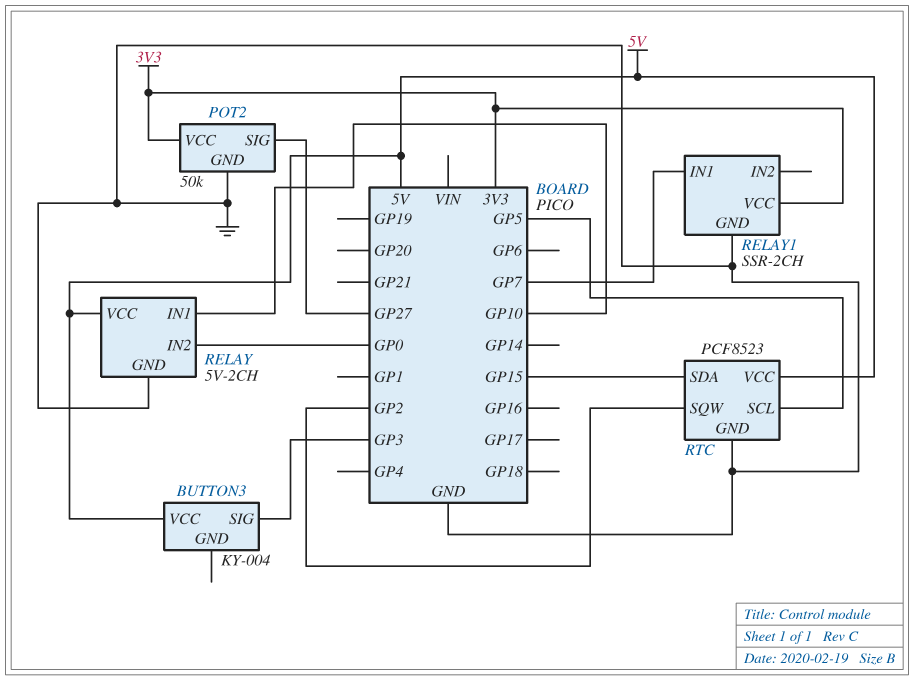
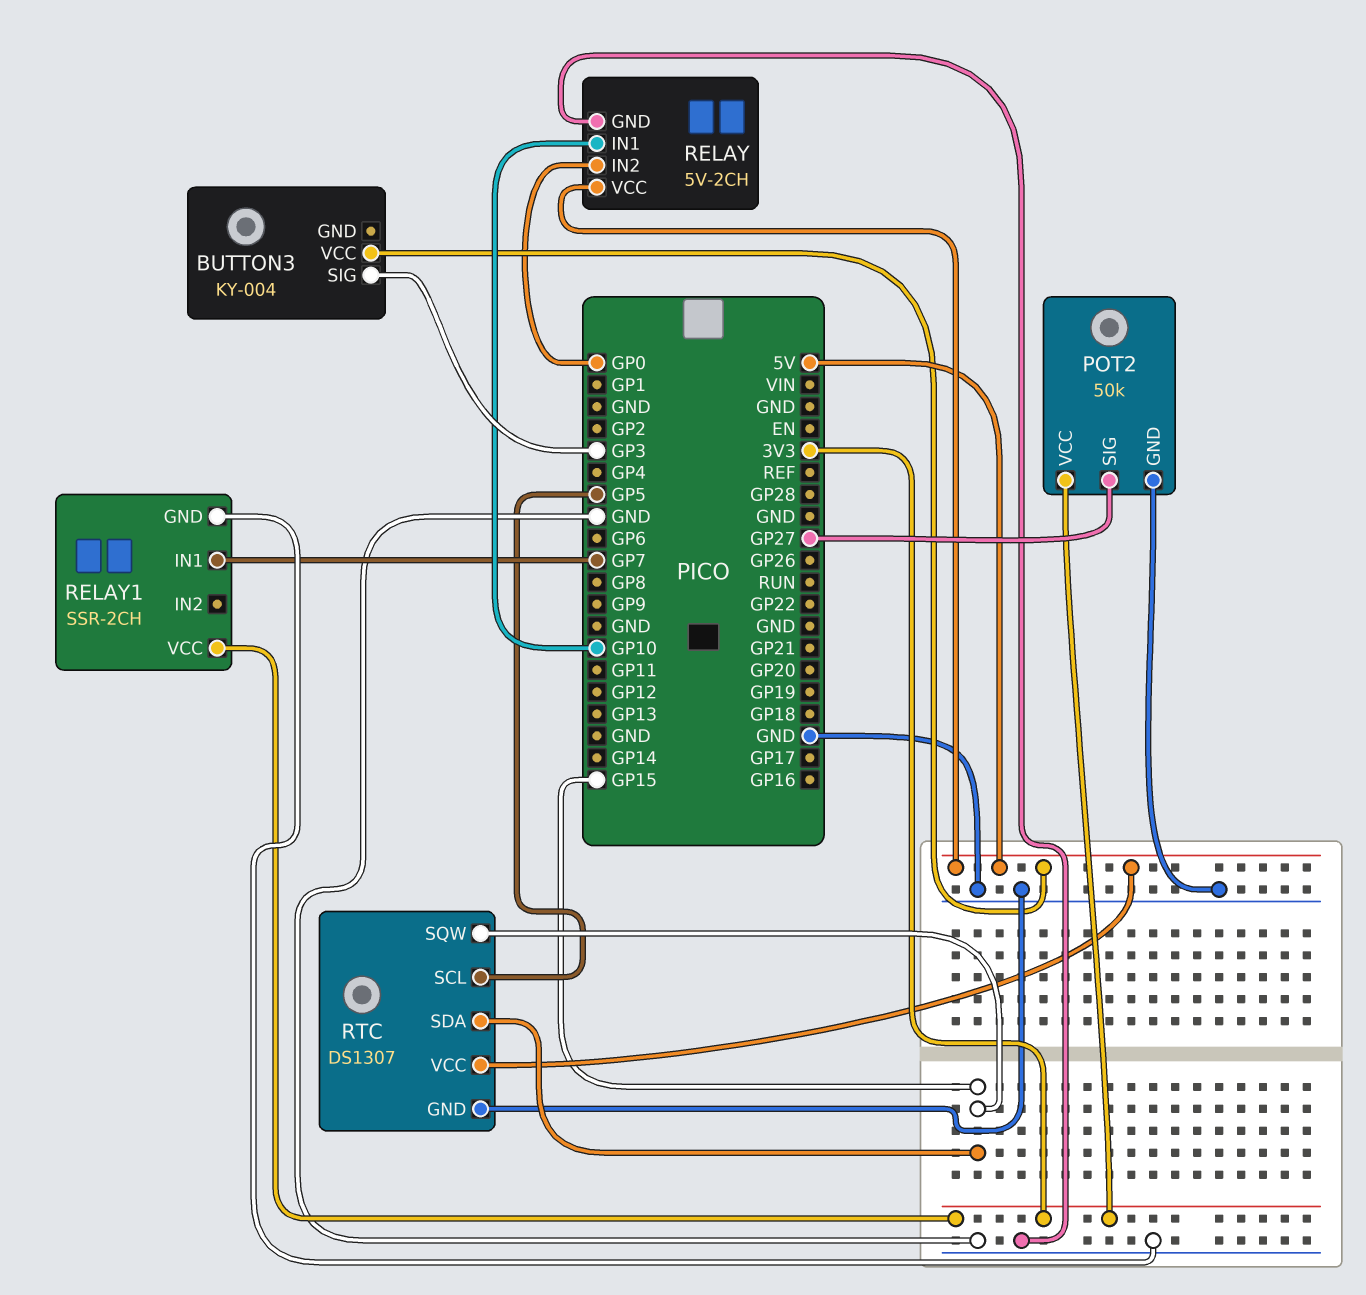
RTC: PCF8523 -> DS1307
RTC pin SQW: GP2 -> GP15

